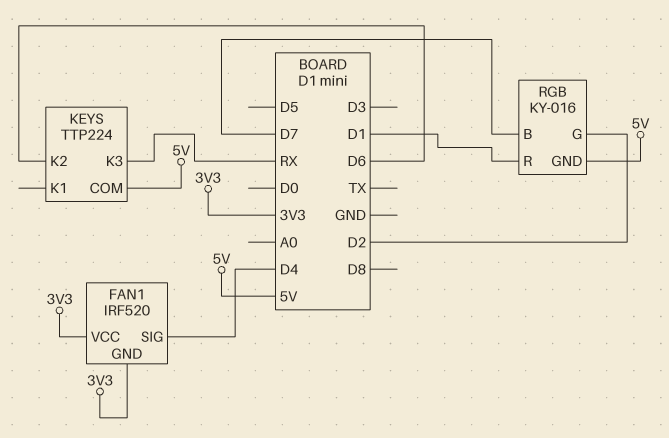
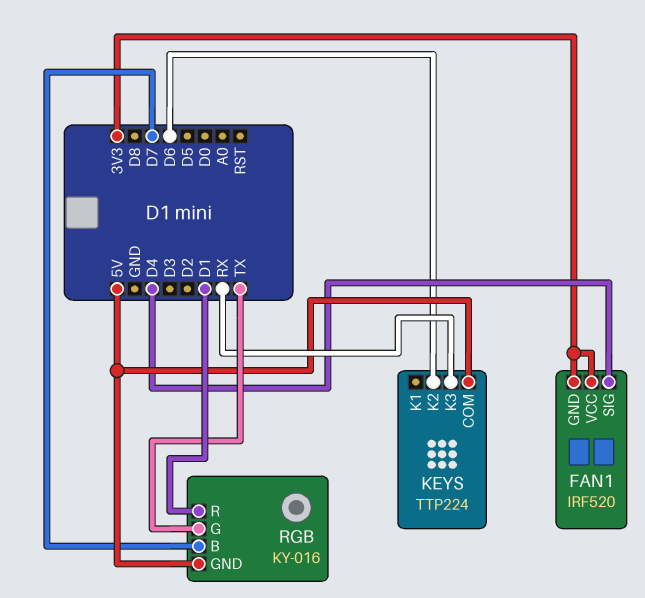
RGB pin G: D2 -> TX

